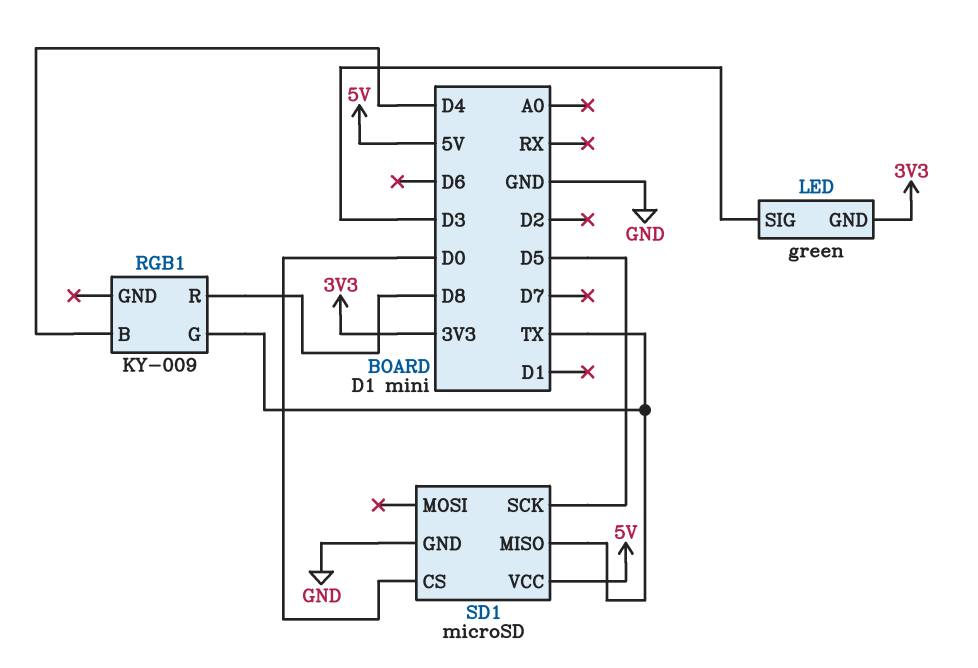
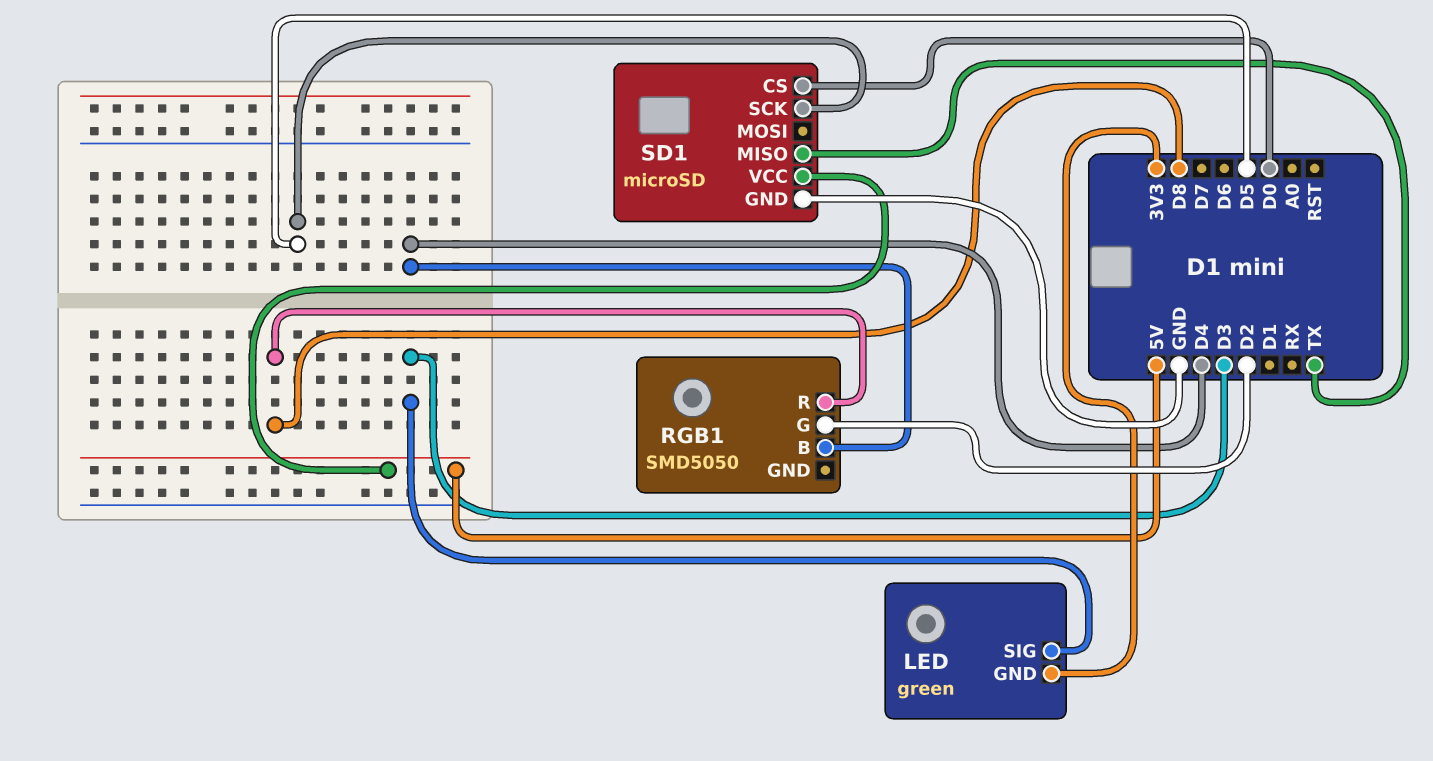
RGB1: KY-009 -> SMD5050
RGB1 pin G: TX -> D2

